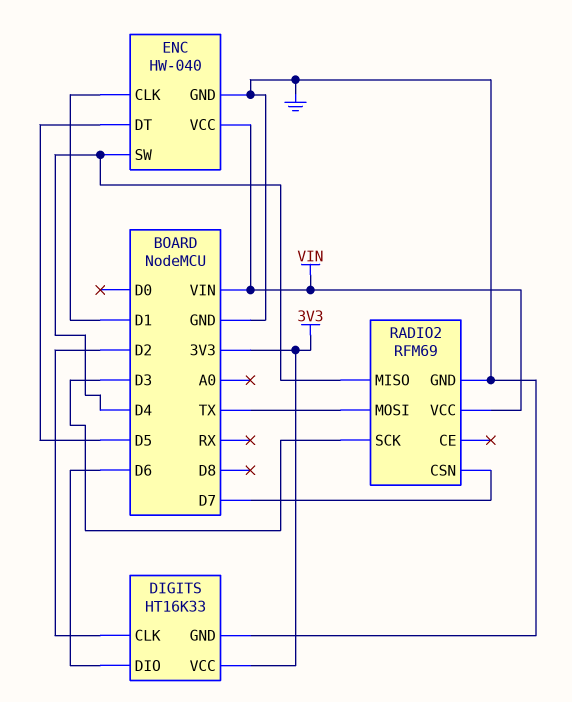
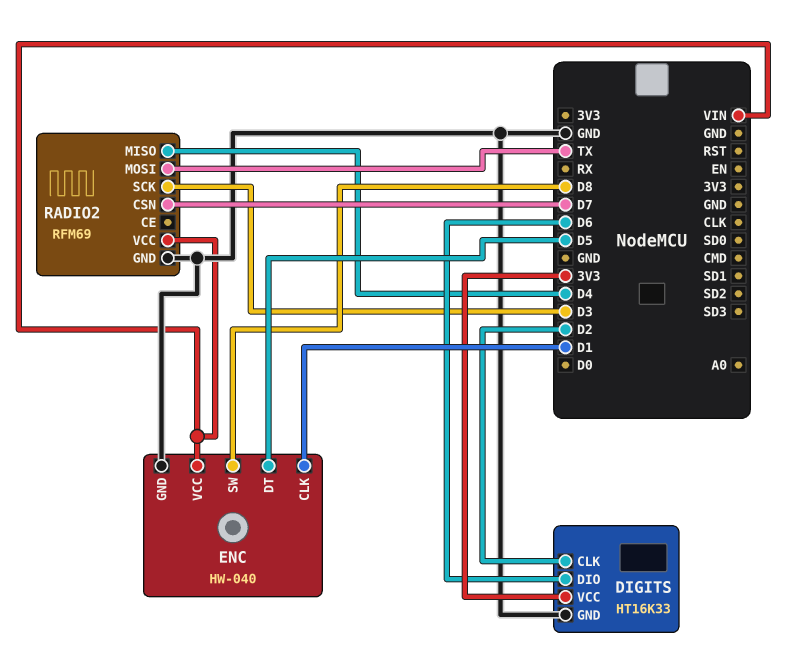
ENC pin SW: D4 -> D8

